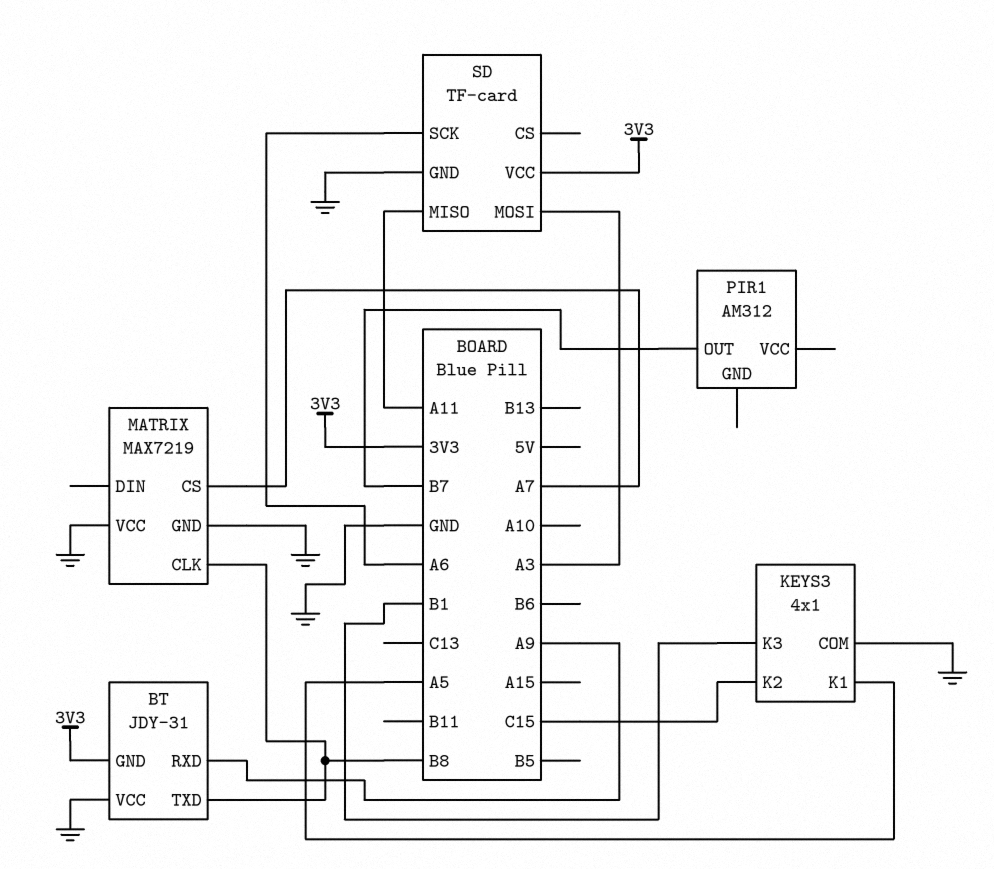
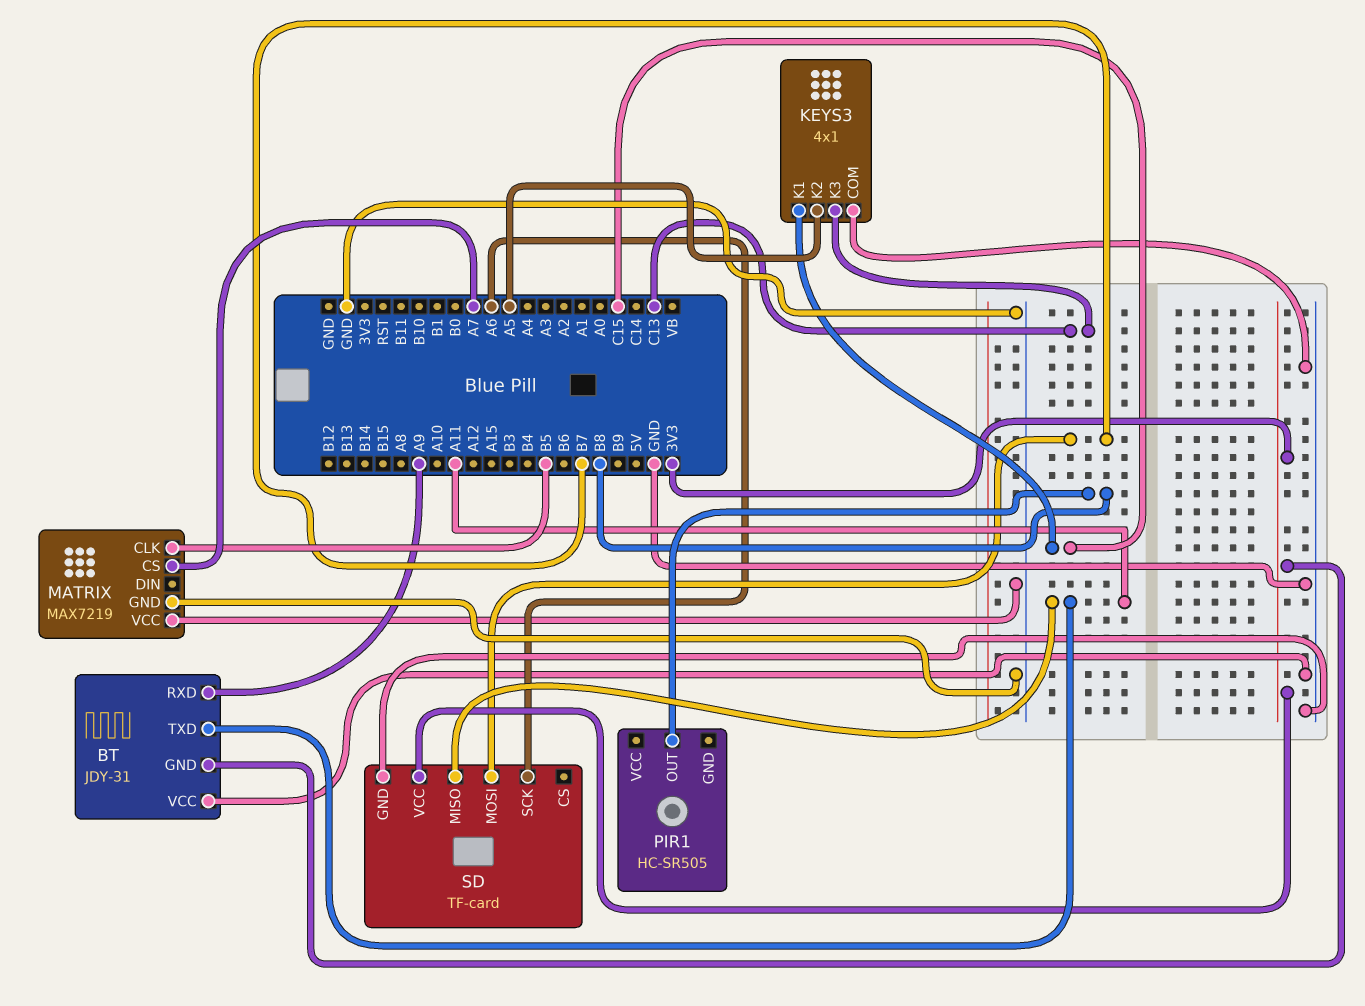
BT pin TXD: B8 -> A11
KEYS3 pin K1: A5 -> C15
KEYS3 pin K2: C15 -> A5
KEYS3 pin K3: B1 -> C13
MATRIX pin CLK: B8 -> B5
PIR1: AM312 -> HC-SR505
PIR1 pin OUT: B7 -> B8
SD pin MOSI: A3 -> B7

